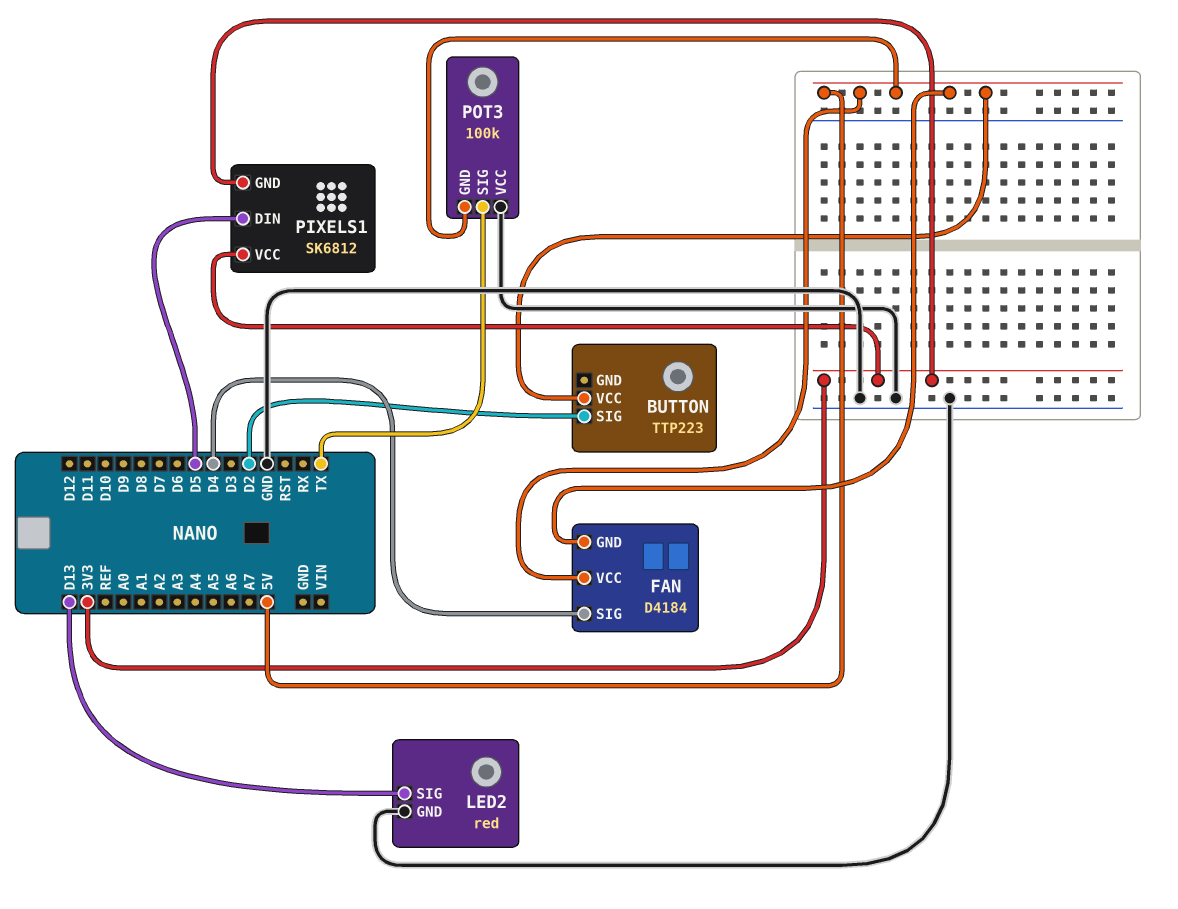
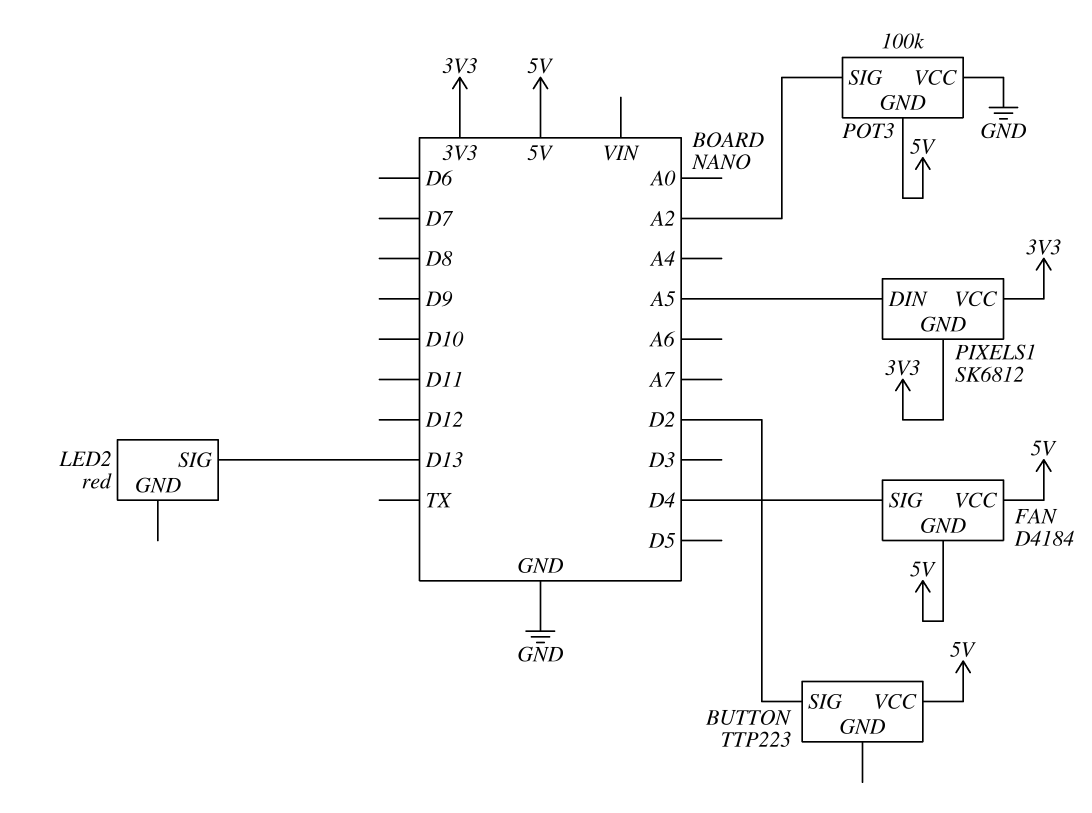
LED2 pin GND: GND -> none
PIXELS1 pin DIN: D5 -> A5
POT3 pin SIG: TX -> A2

